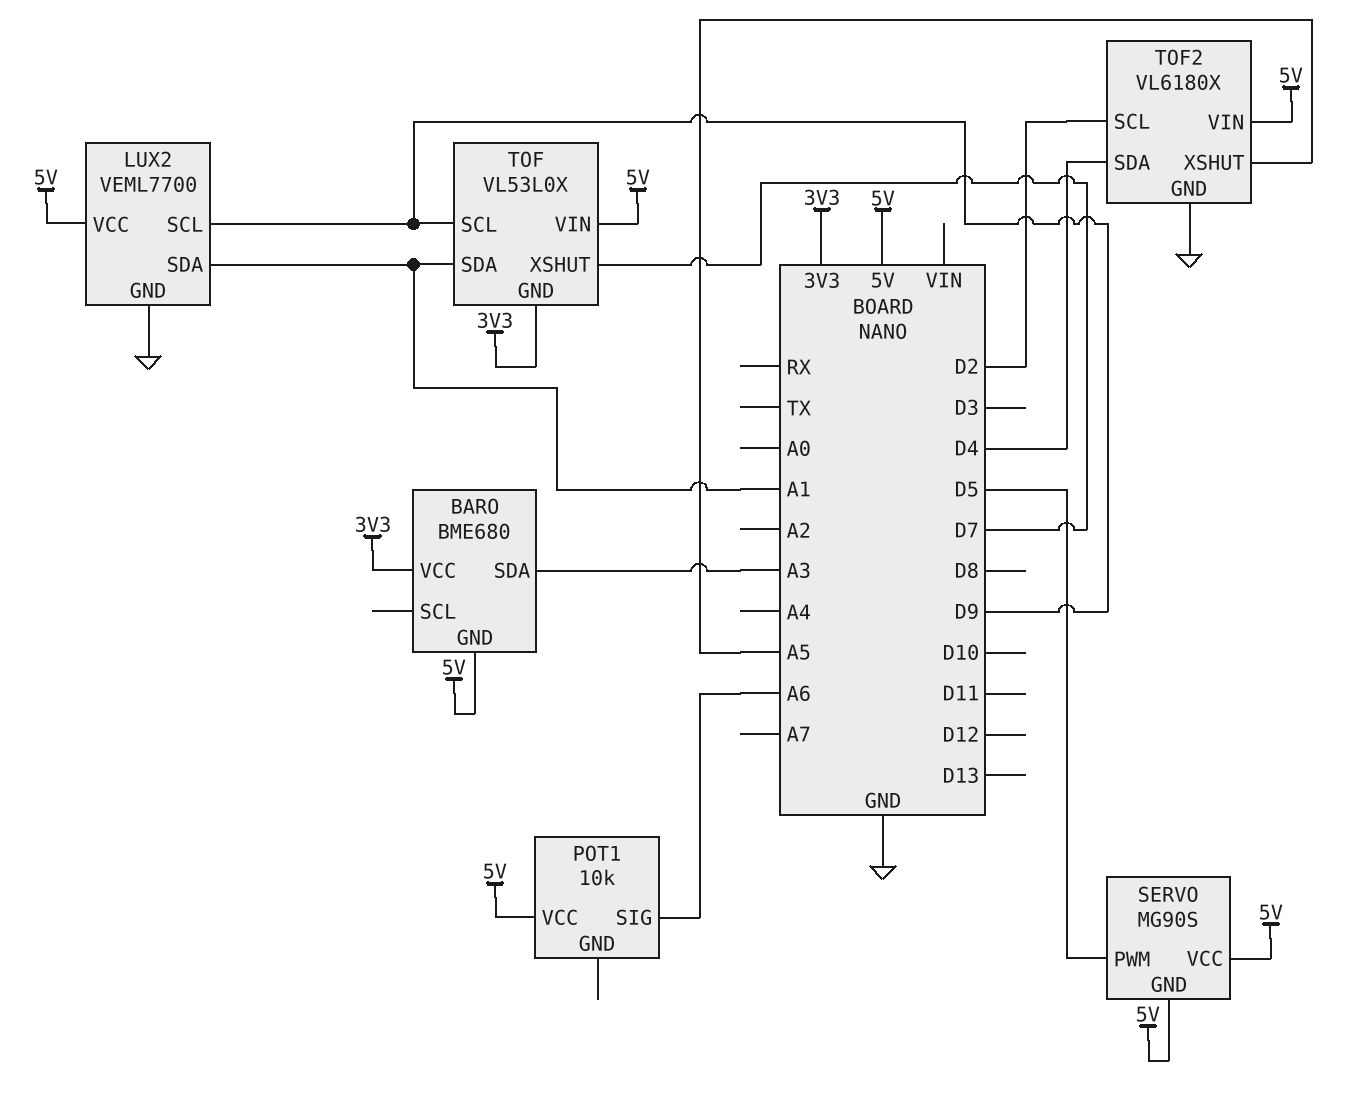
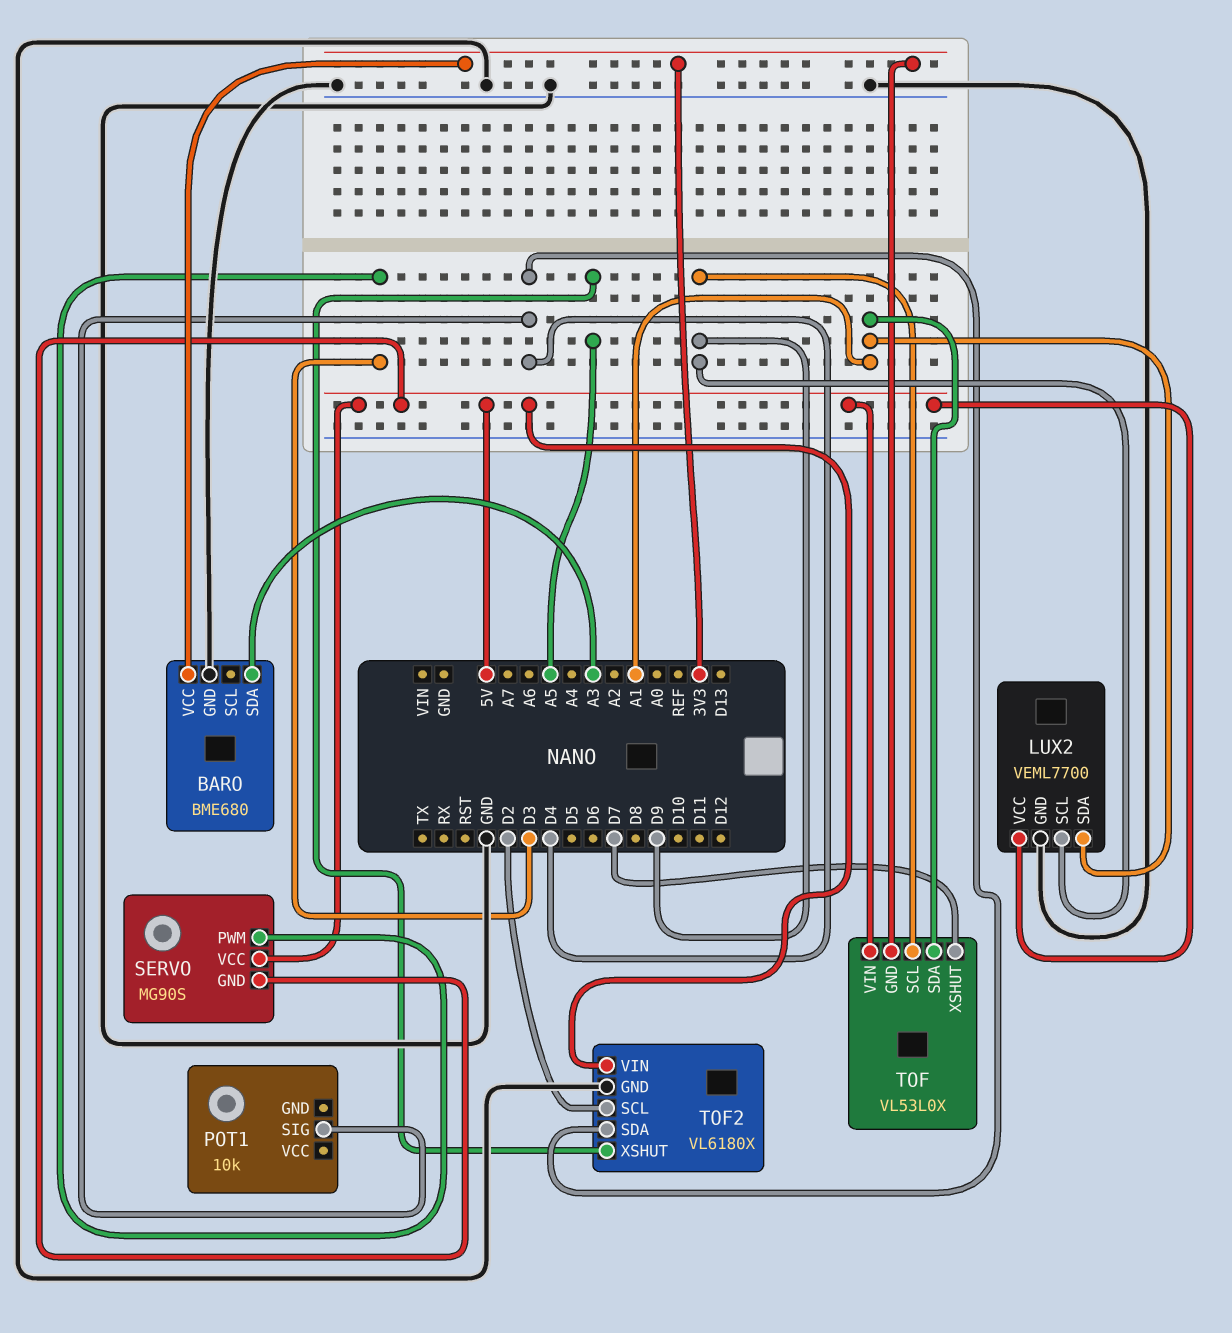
BARO pin GND: 5V -> GND
POT1 pin SIG: A6 -> D4
POT1 pin VCC: 5V -> none
SERVO pin PWM: D5 -> D3

